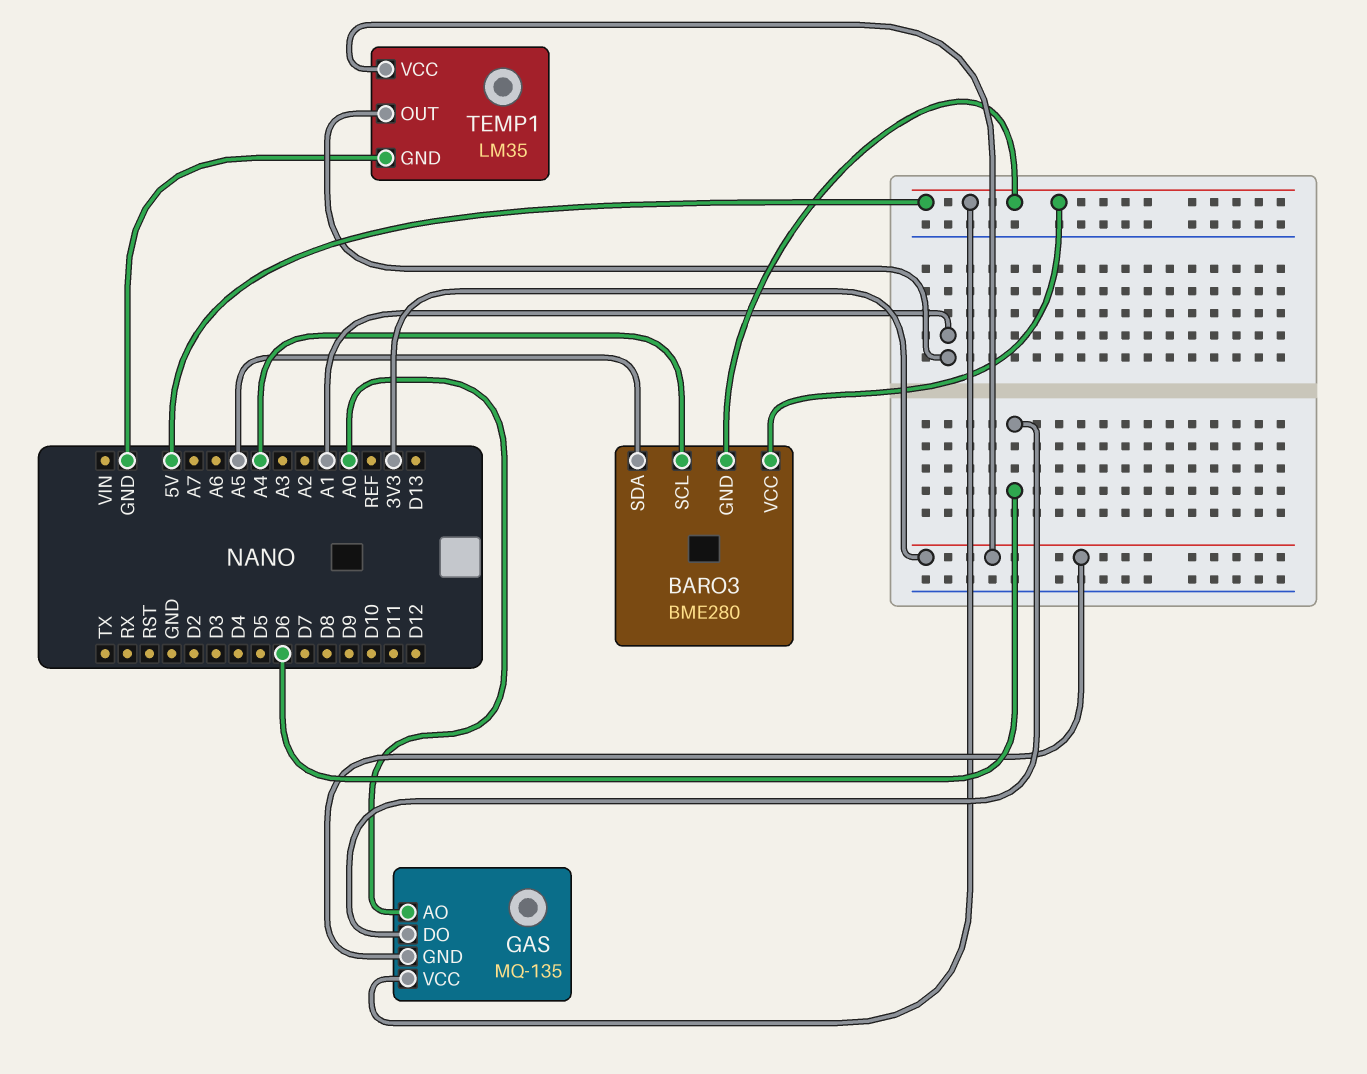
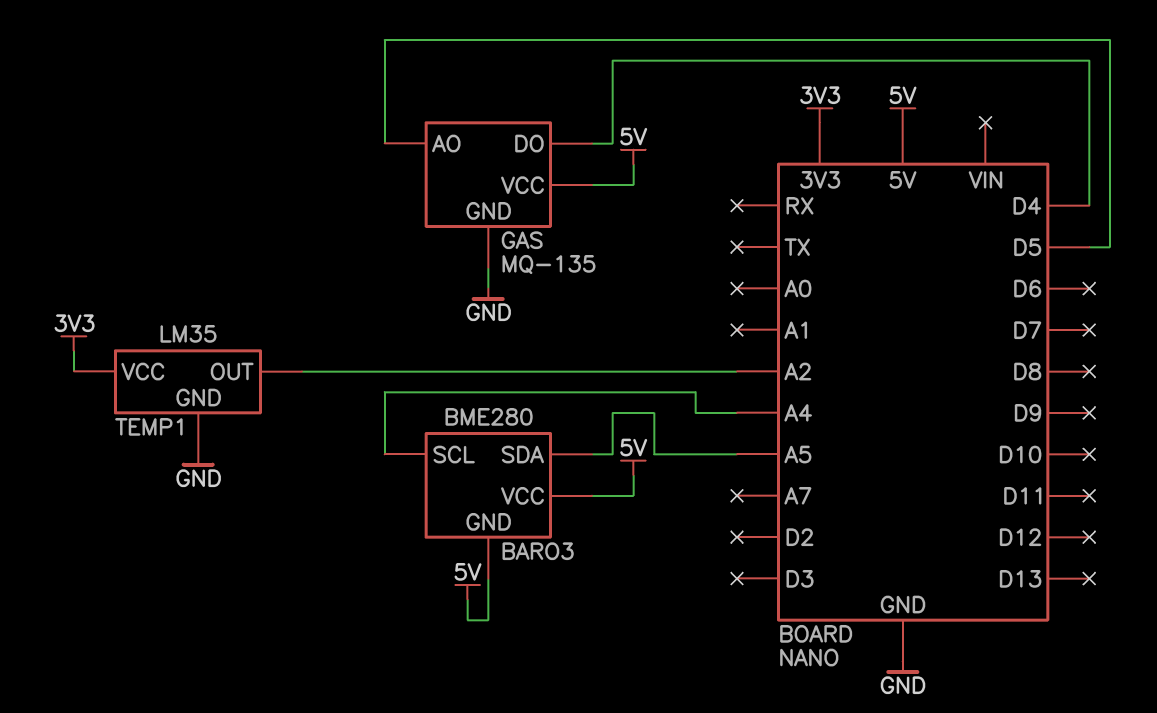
GAS pin AO: A0 -> D5
GAS pin DO: D6 -> D4
GAS pin GND: 3V3 -> GND
TEMP1 pin OUT: A1 -> A2

